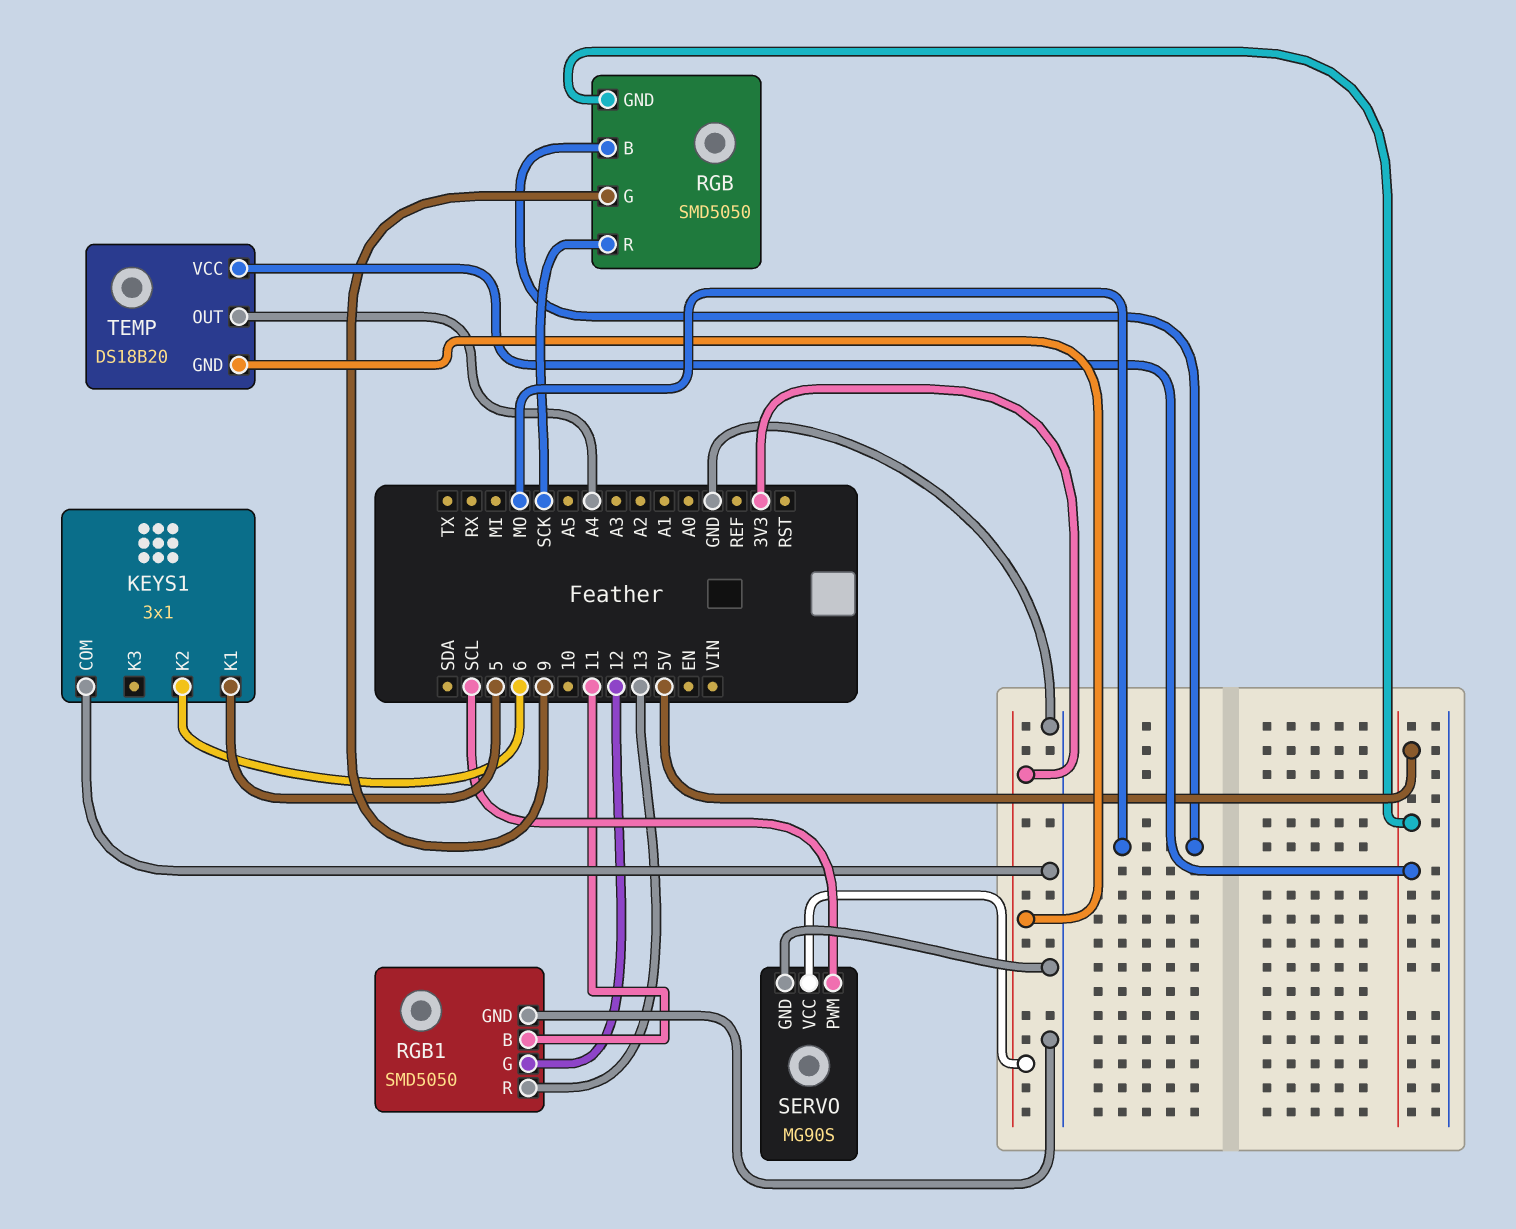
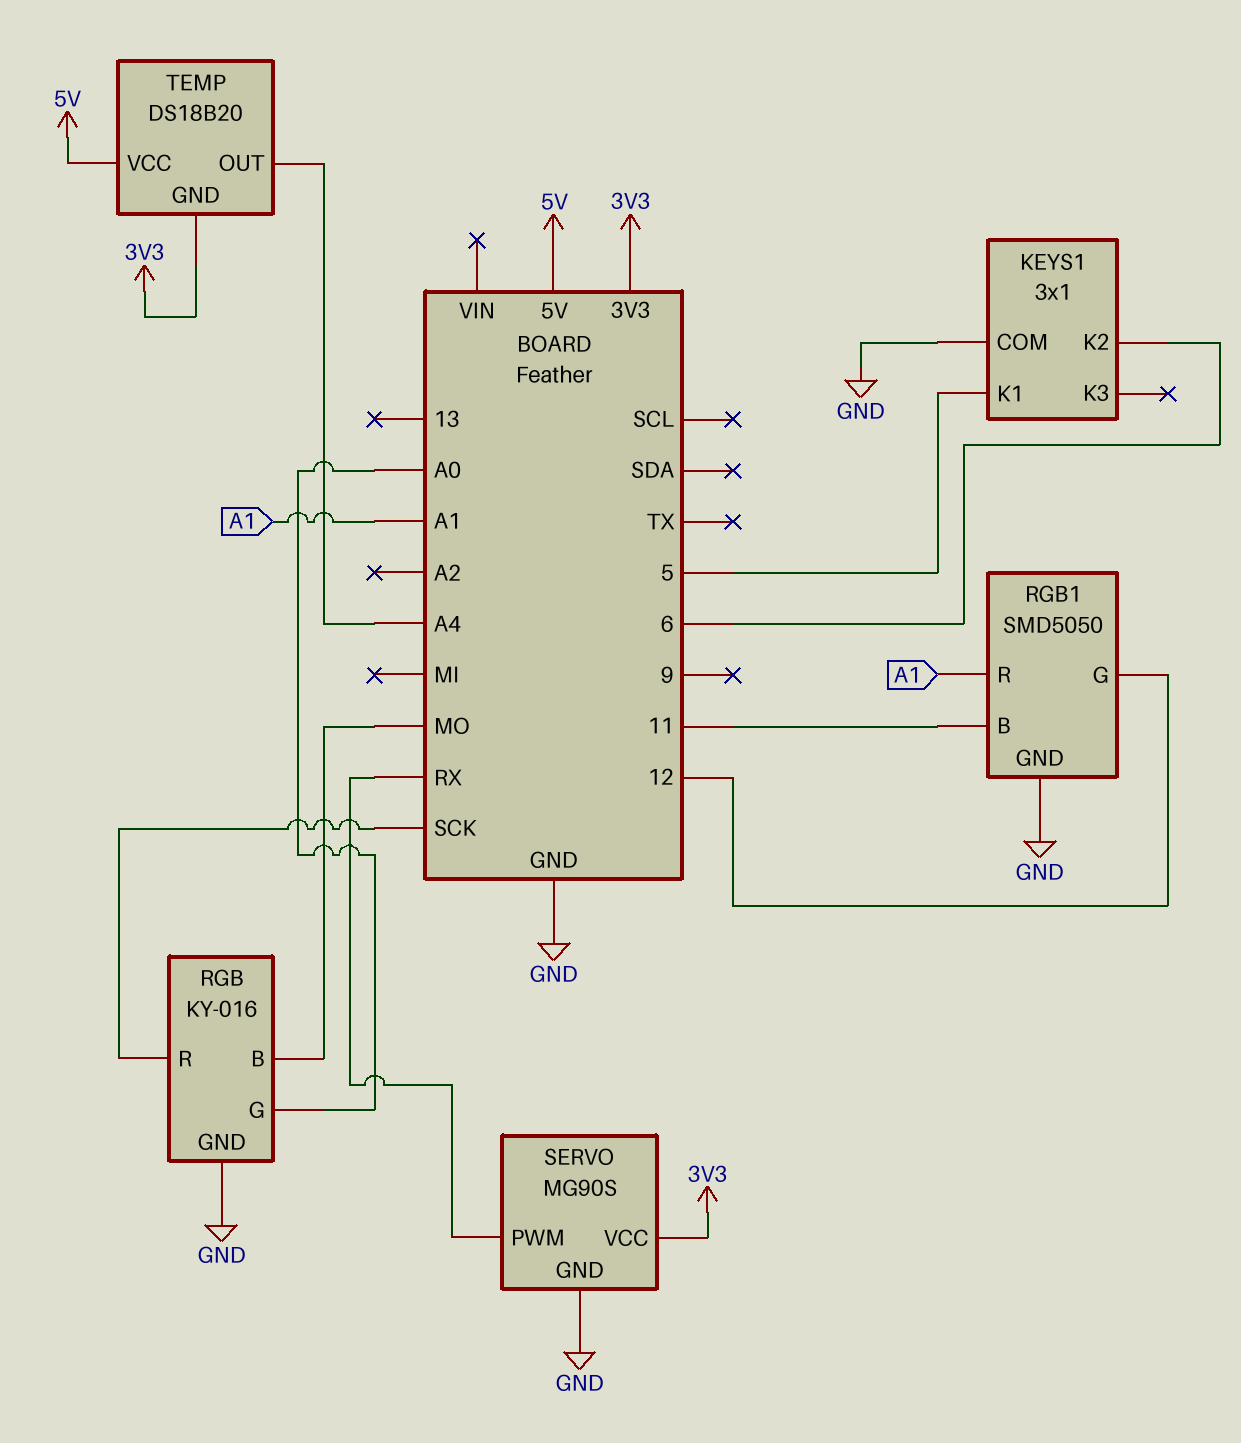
RGB: SMD5050 -> KY-016
RGB pin G: 9 -> A0
RGB pin GND: 5V -> GND
RGB1 pin R: 13 -> A1
SERVO pin PWM: SCL -> RX

